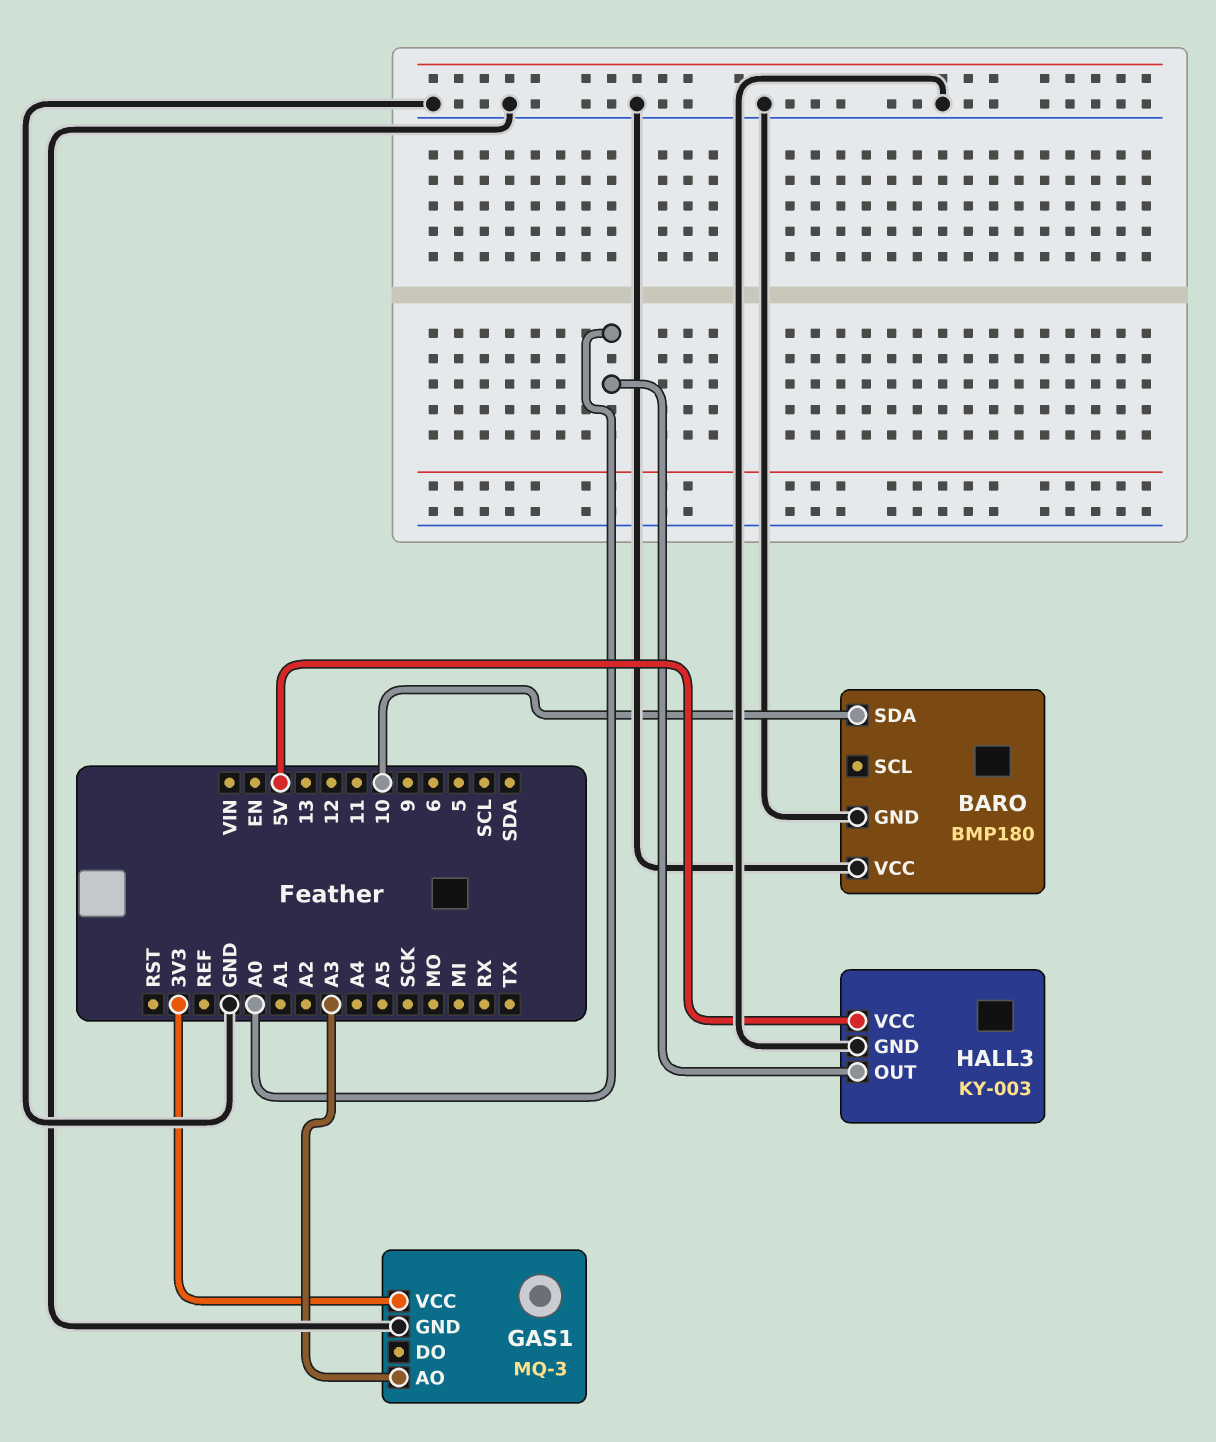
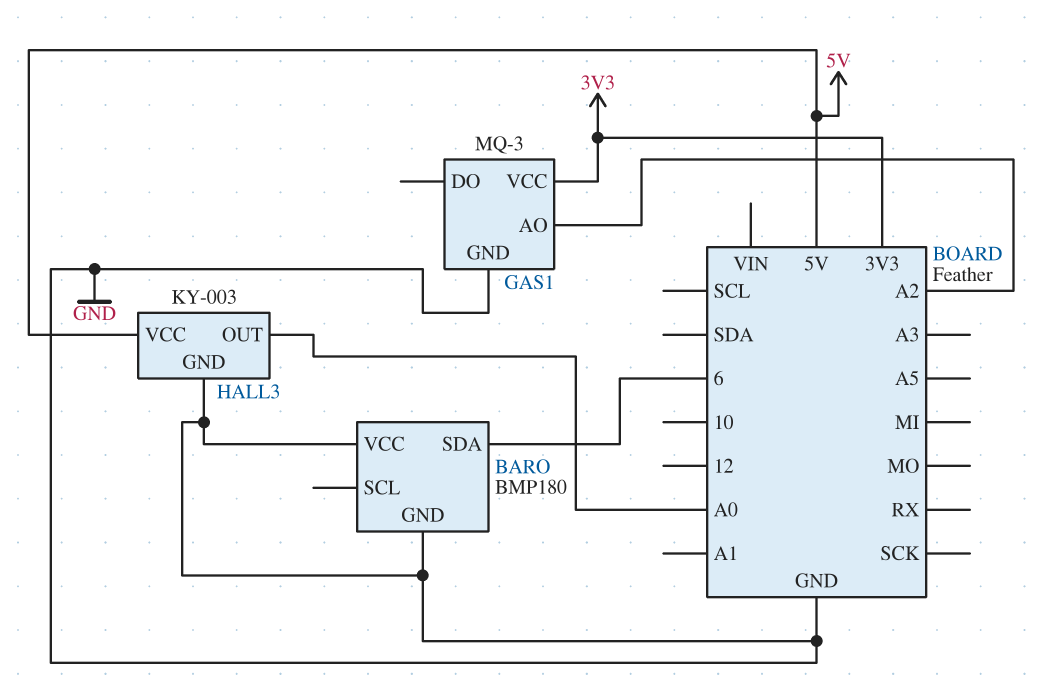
BARO pin SDA: 10 -> 6
GAS1 pin AO: A3 -> A2

